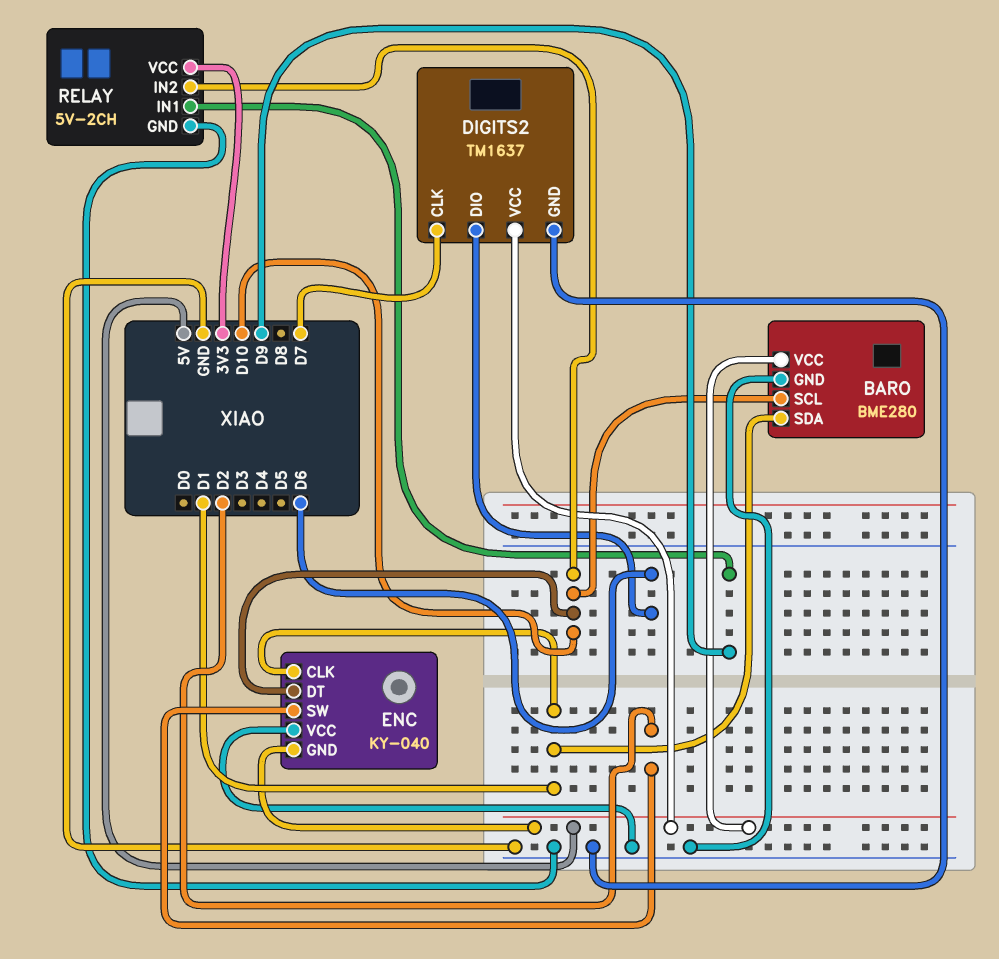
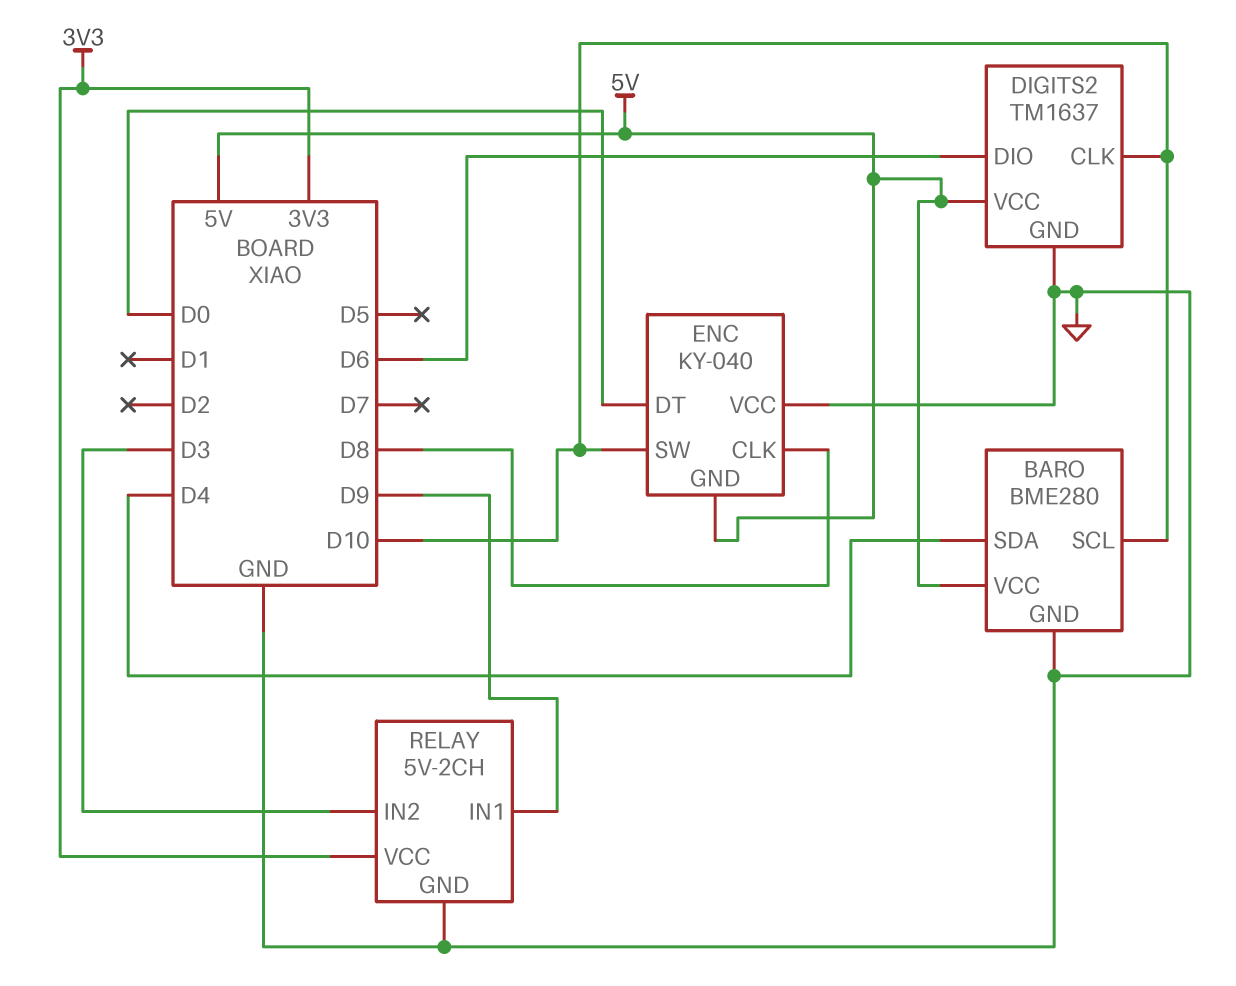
BARO pin SDA: D1 -> D4
DIGITS2 pin CLK: D7 -> D10
ENC pin CLK: D1 -> D8
ENC pin DT: D10 -> D0
ENC pin SW: D2 -> D10
RELAY pin IN2: D10 -> D3

